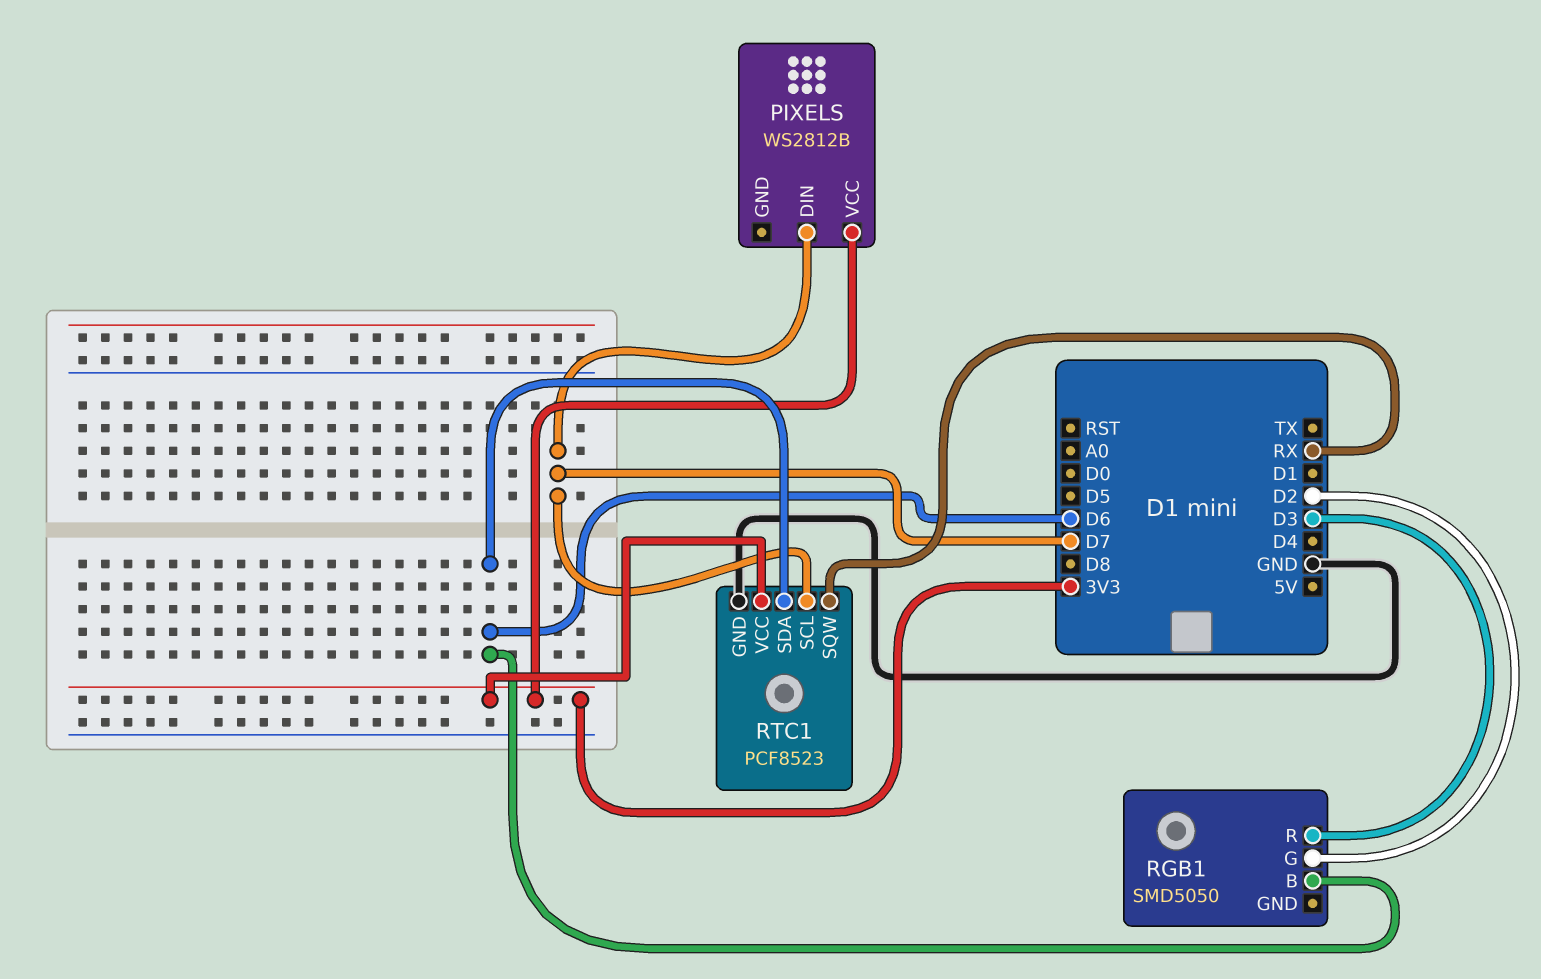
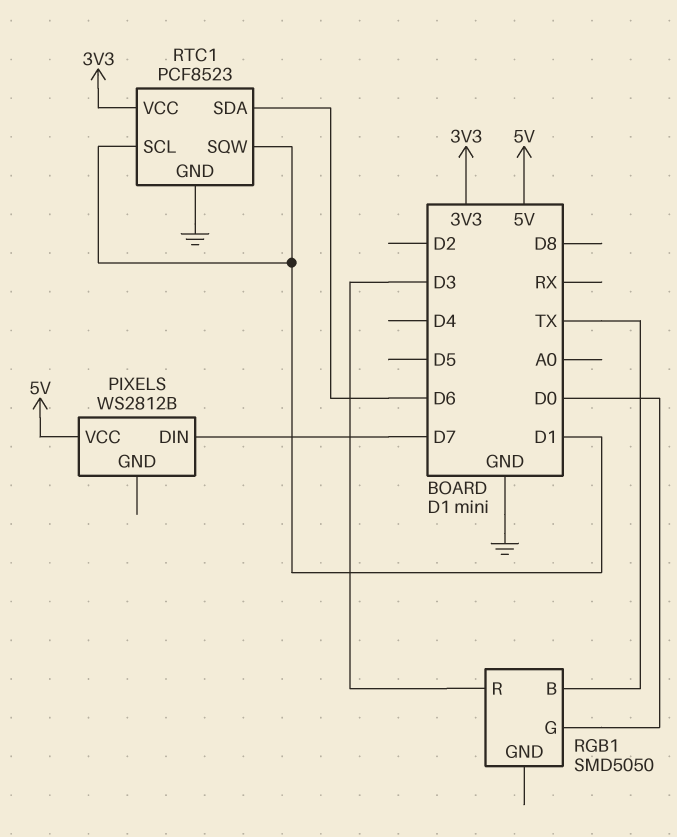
PIXELS pin VCC: 3V3 -> 5V
RGB1 pin B: D6 -> TX
RGB1 pin G: D2 -> D0
RTC1 pin SCL: D7 -> D1
RTC1 pin SQW: RX -> D1

